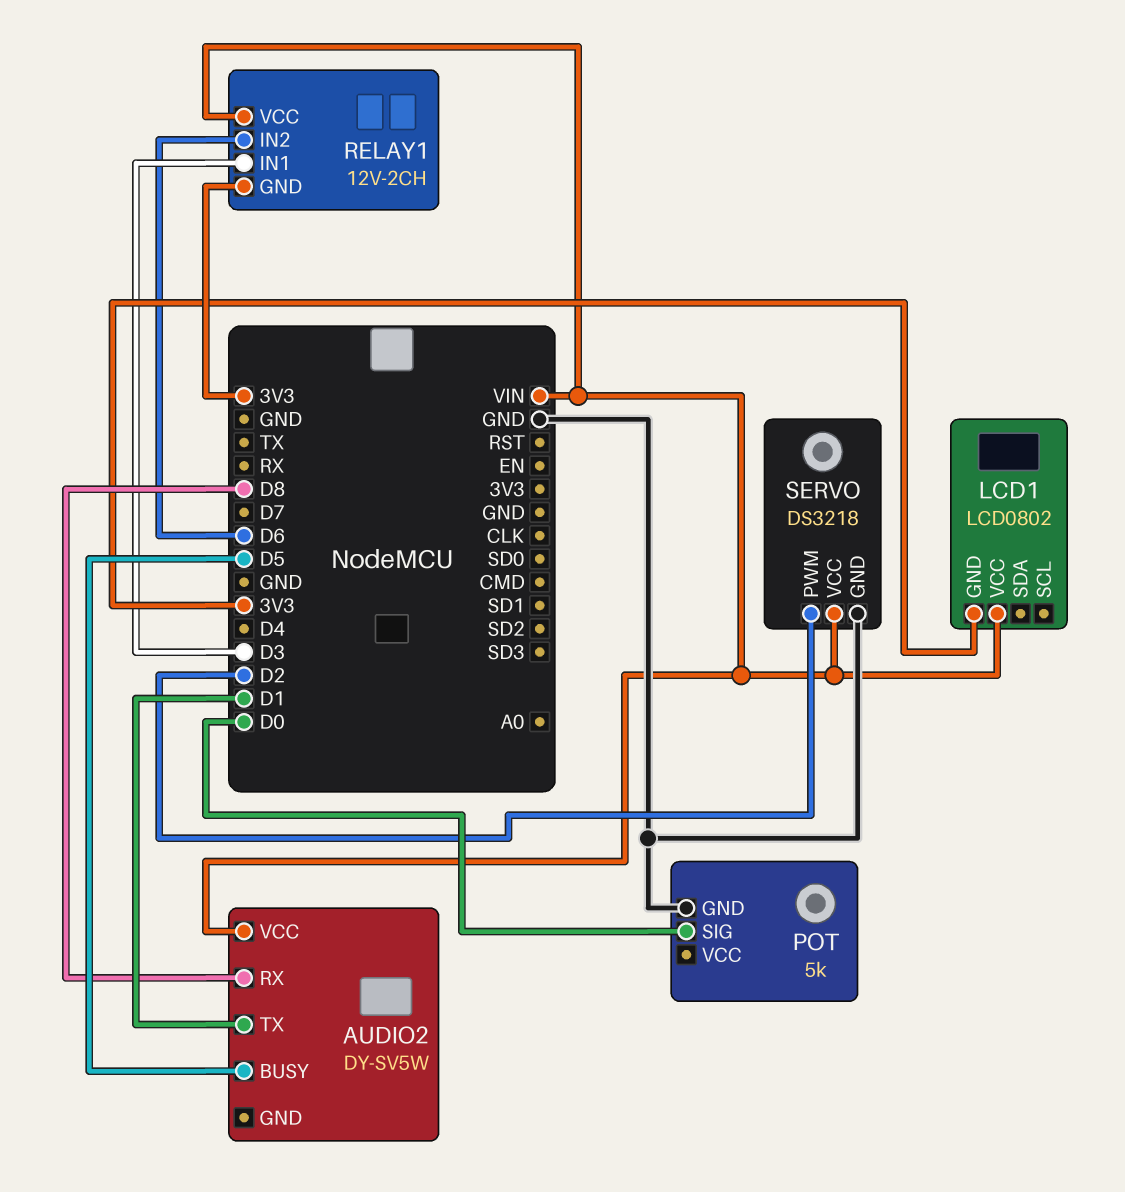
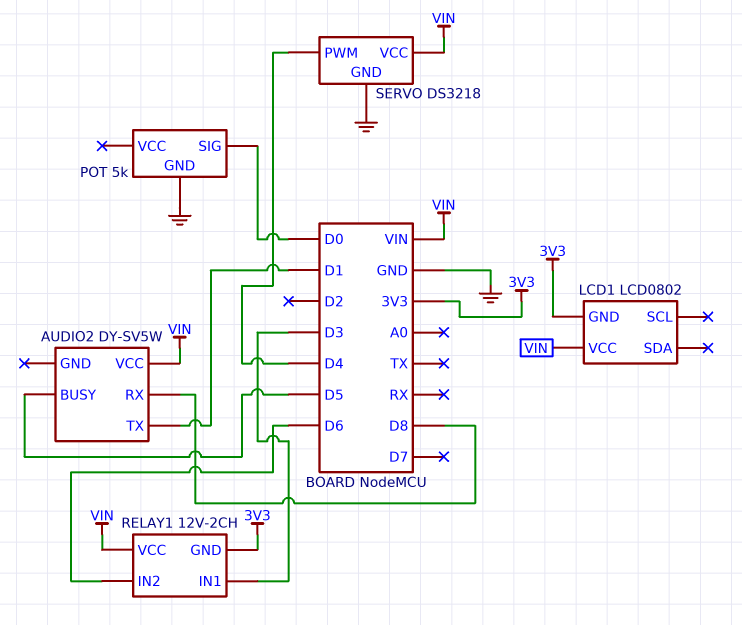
SERVO pin PWM: D2 -> D4

